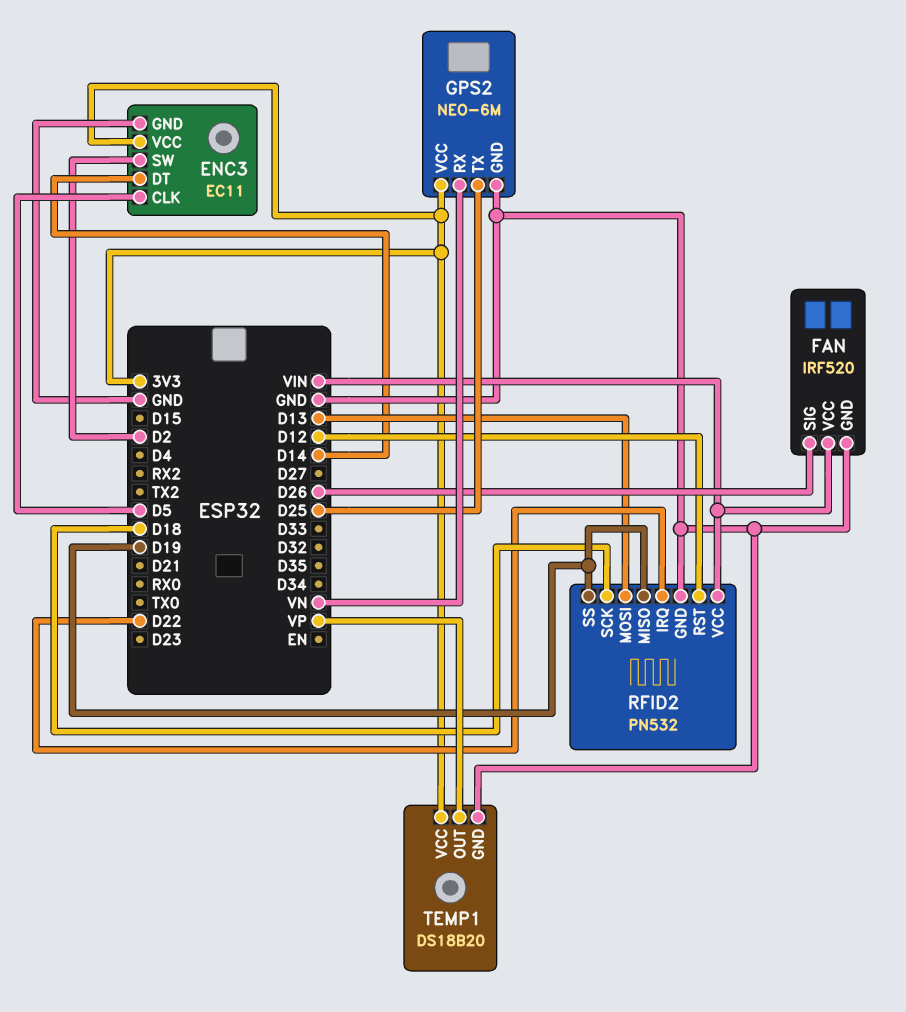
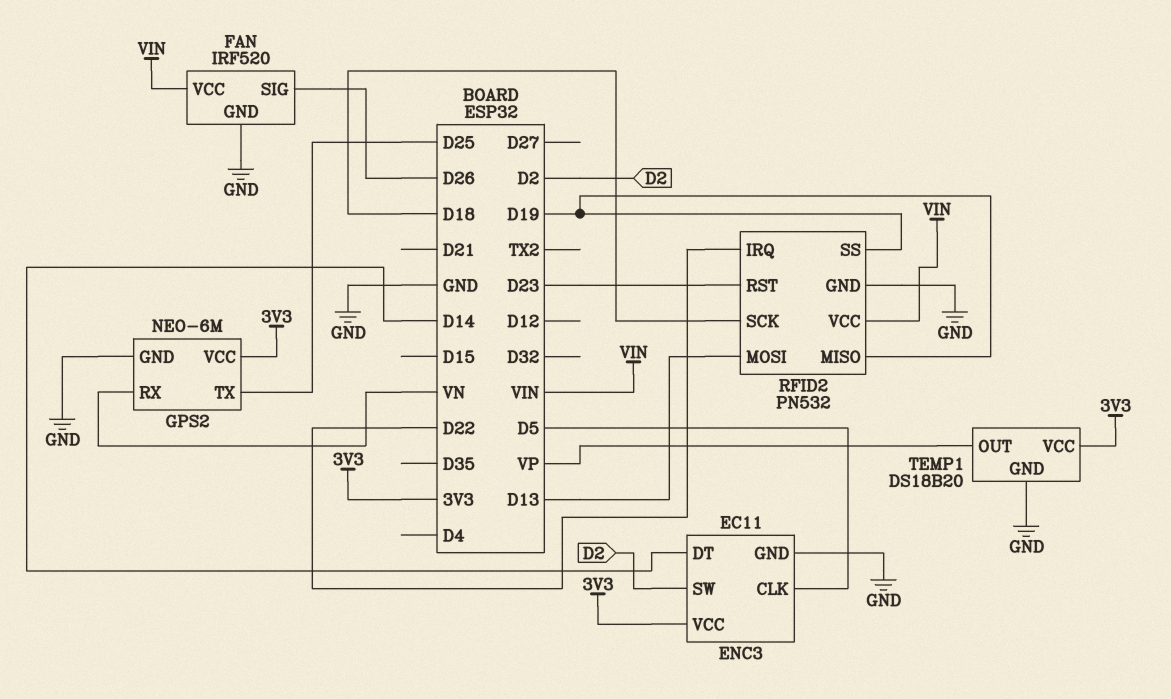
RFID2 pin RST: D12 -> D23

